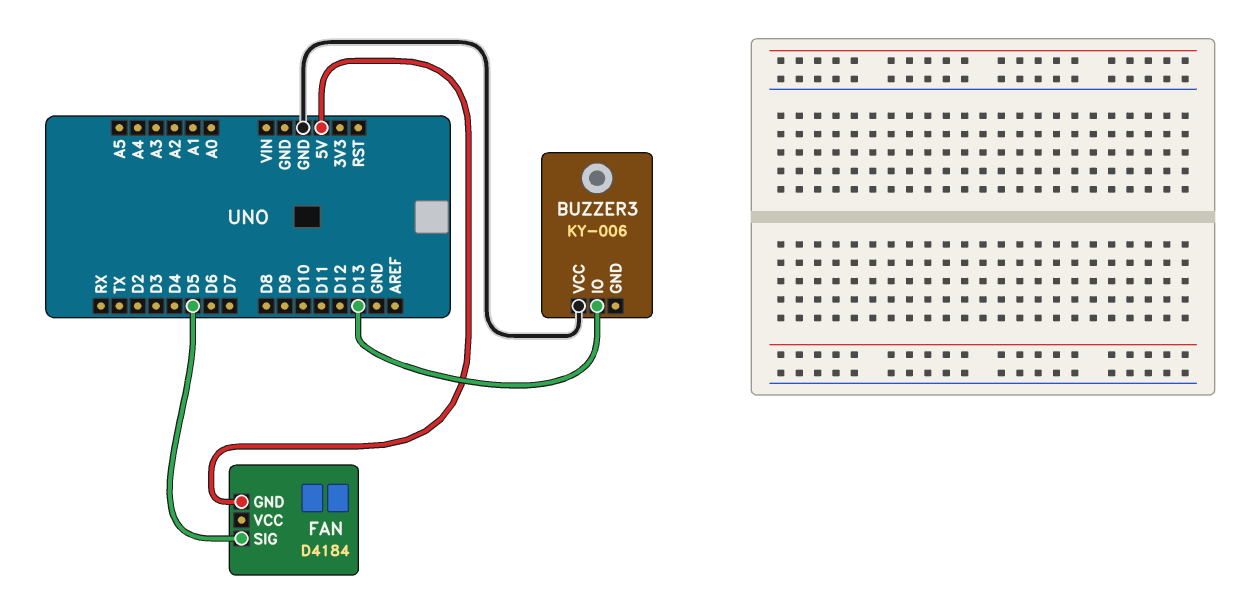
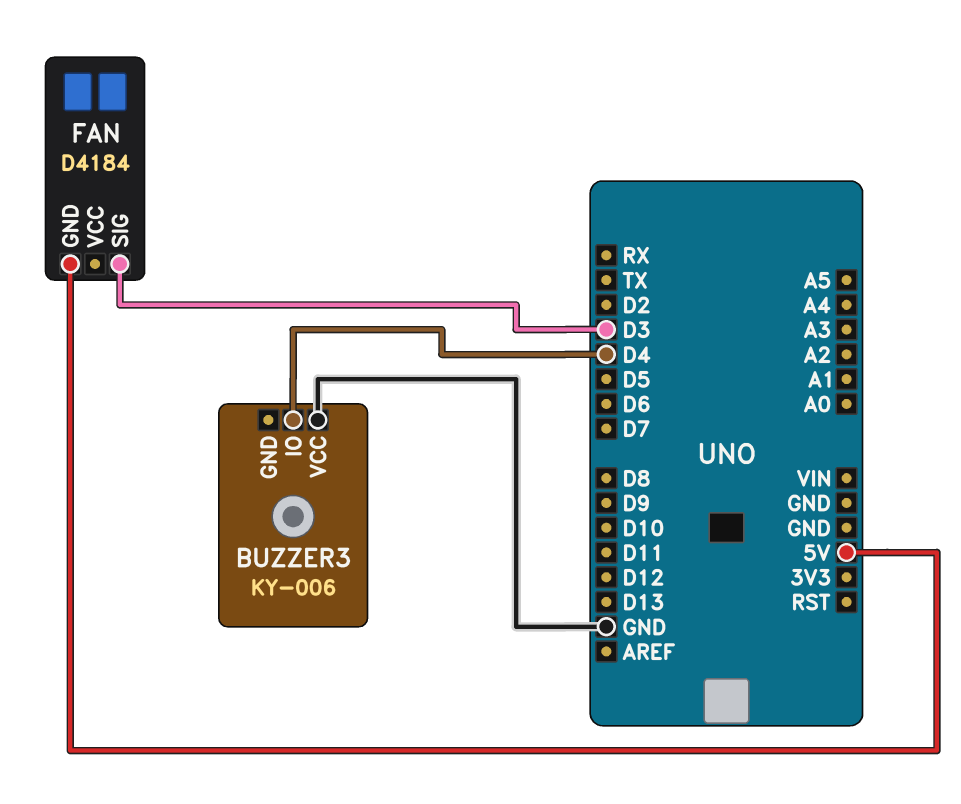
BUZZER3 pin IO: D13 -> D4
FAN pin SIG: D5 -> D3

